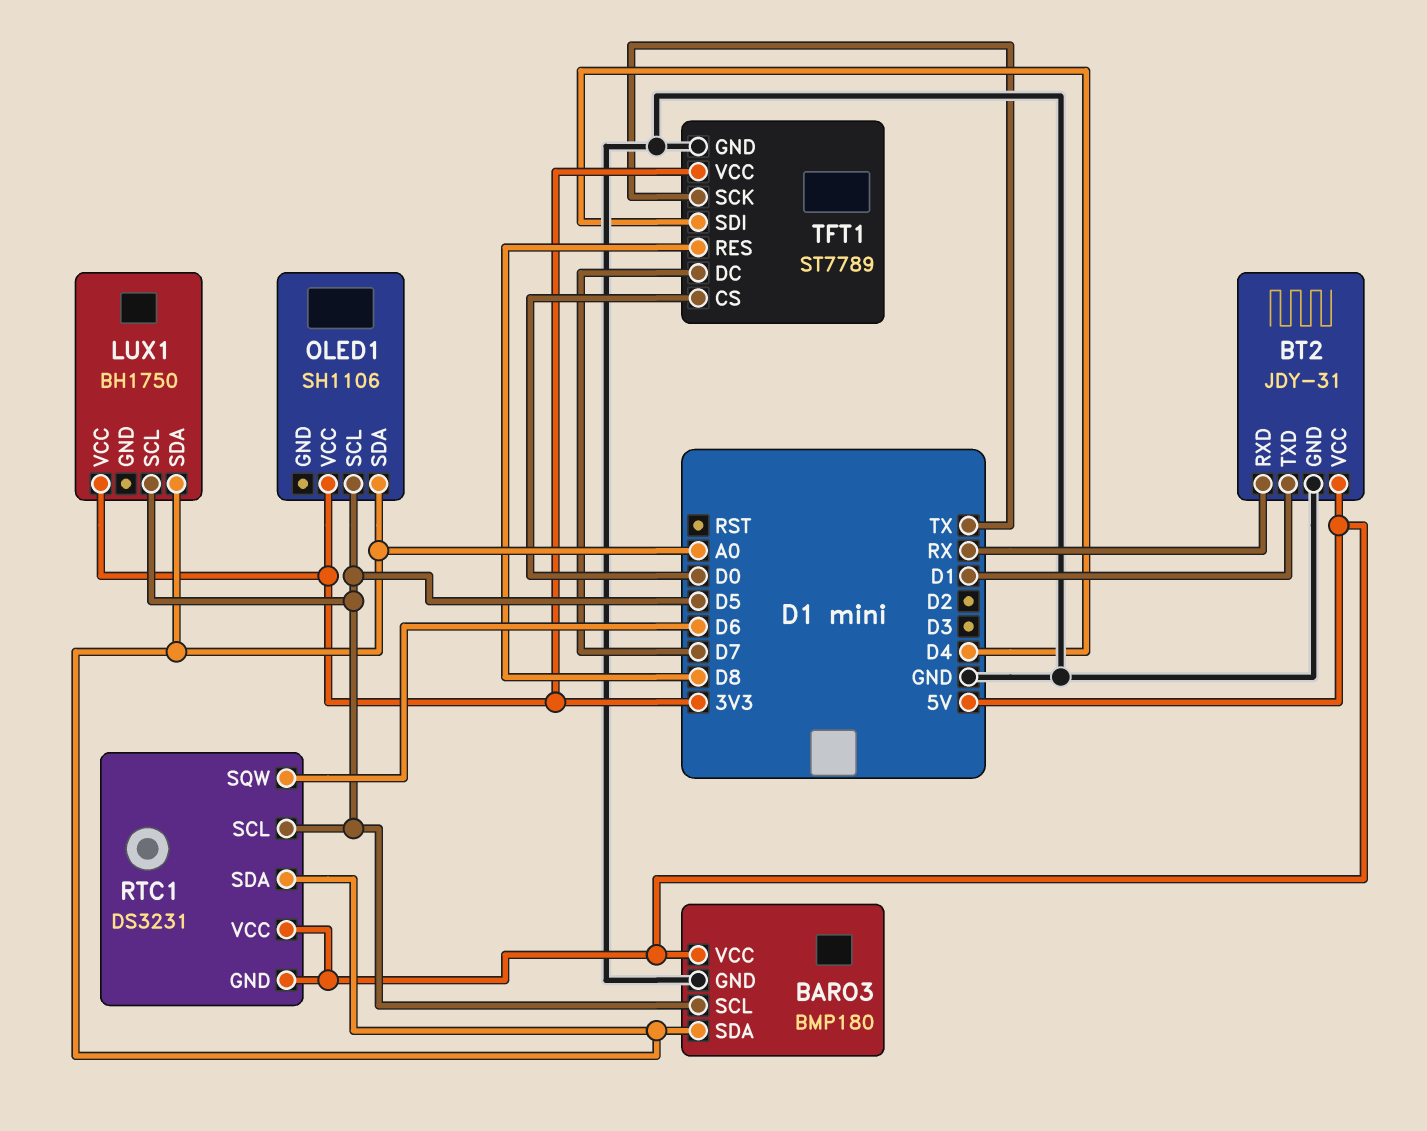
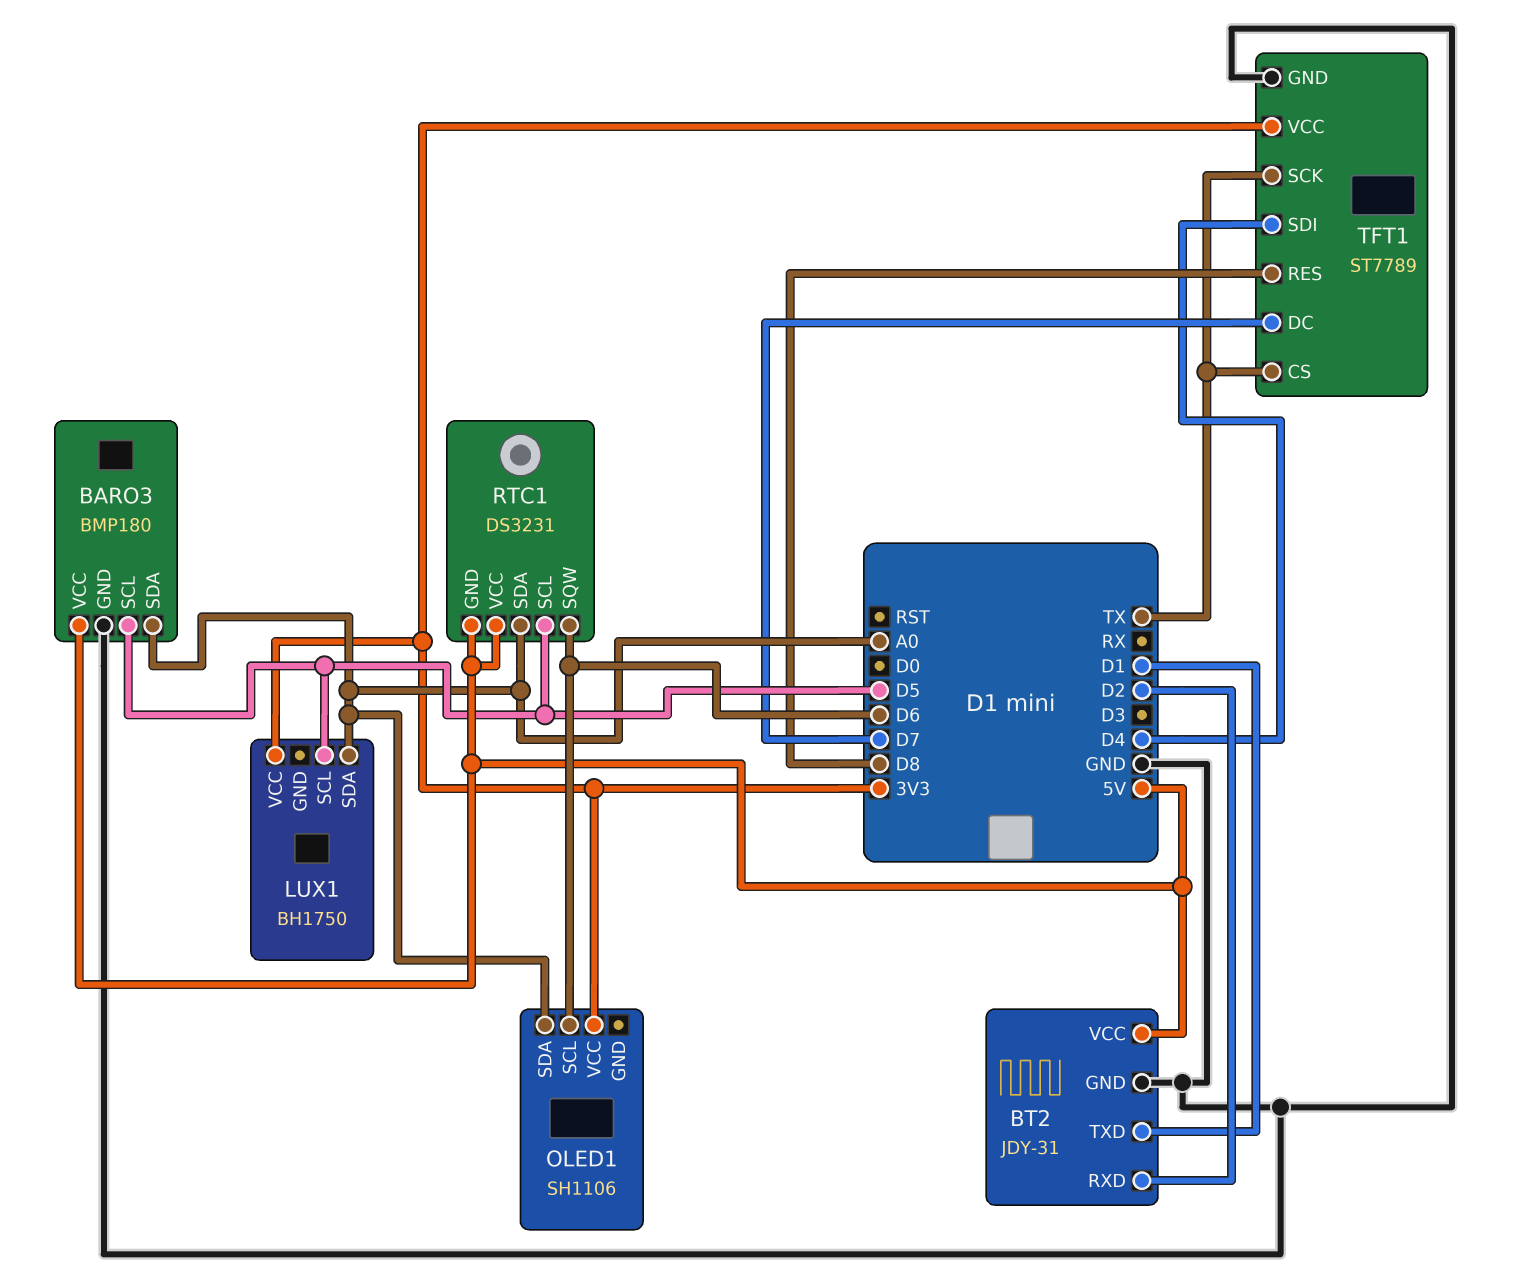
BT2 pin RXD: RX -> D2
OLED1 pin SCL: D5 -> D6
TFT1 pin CS: D0 -> TX

